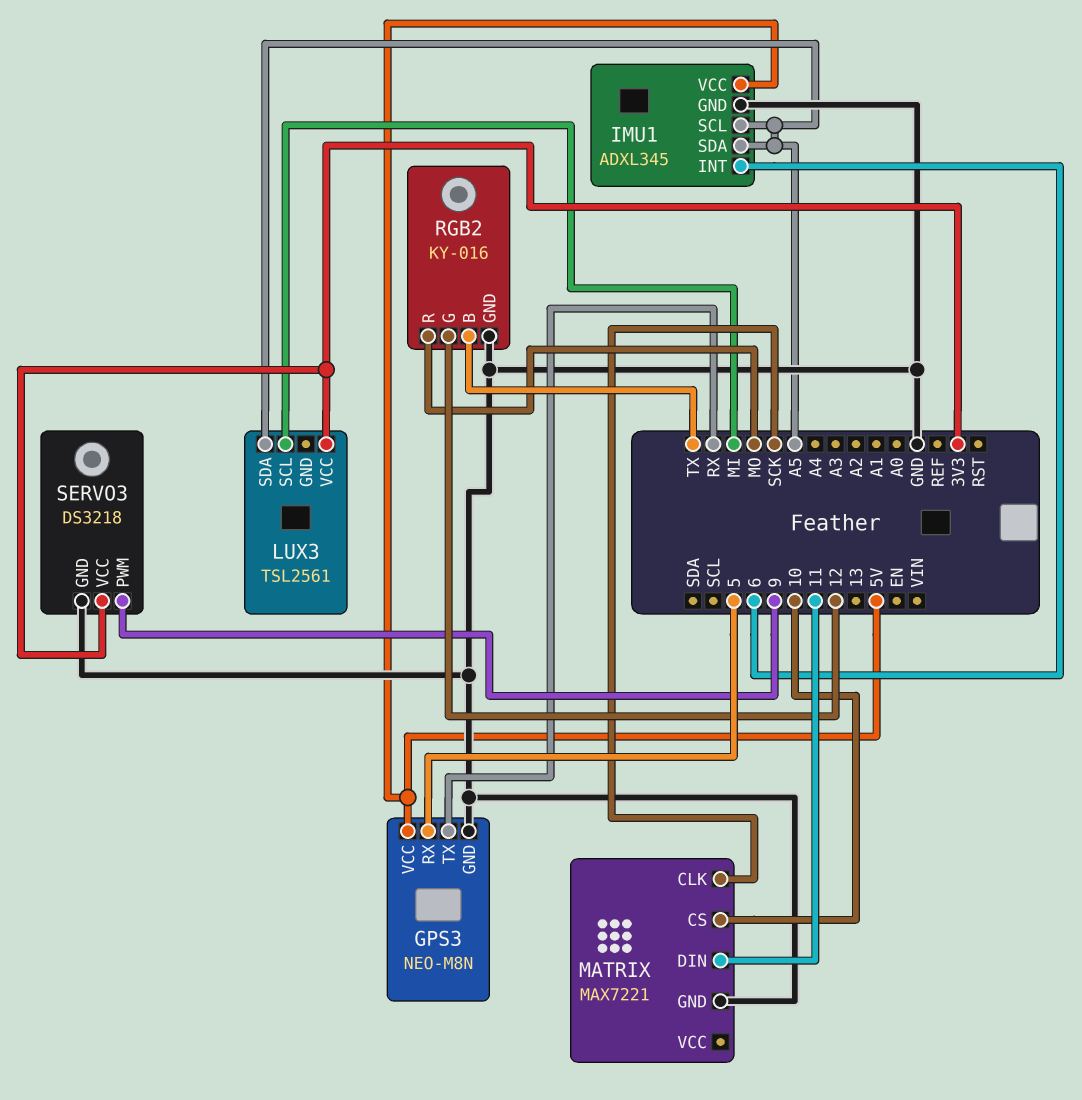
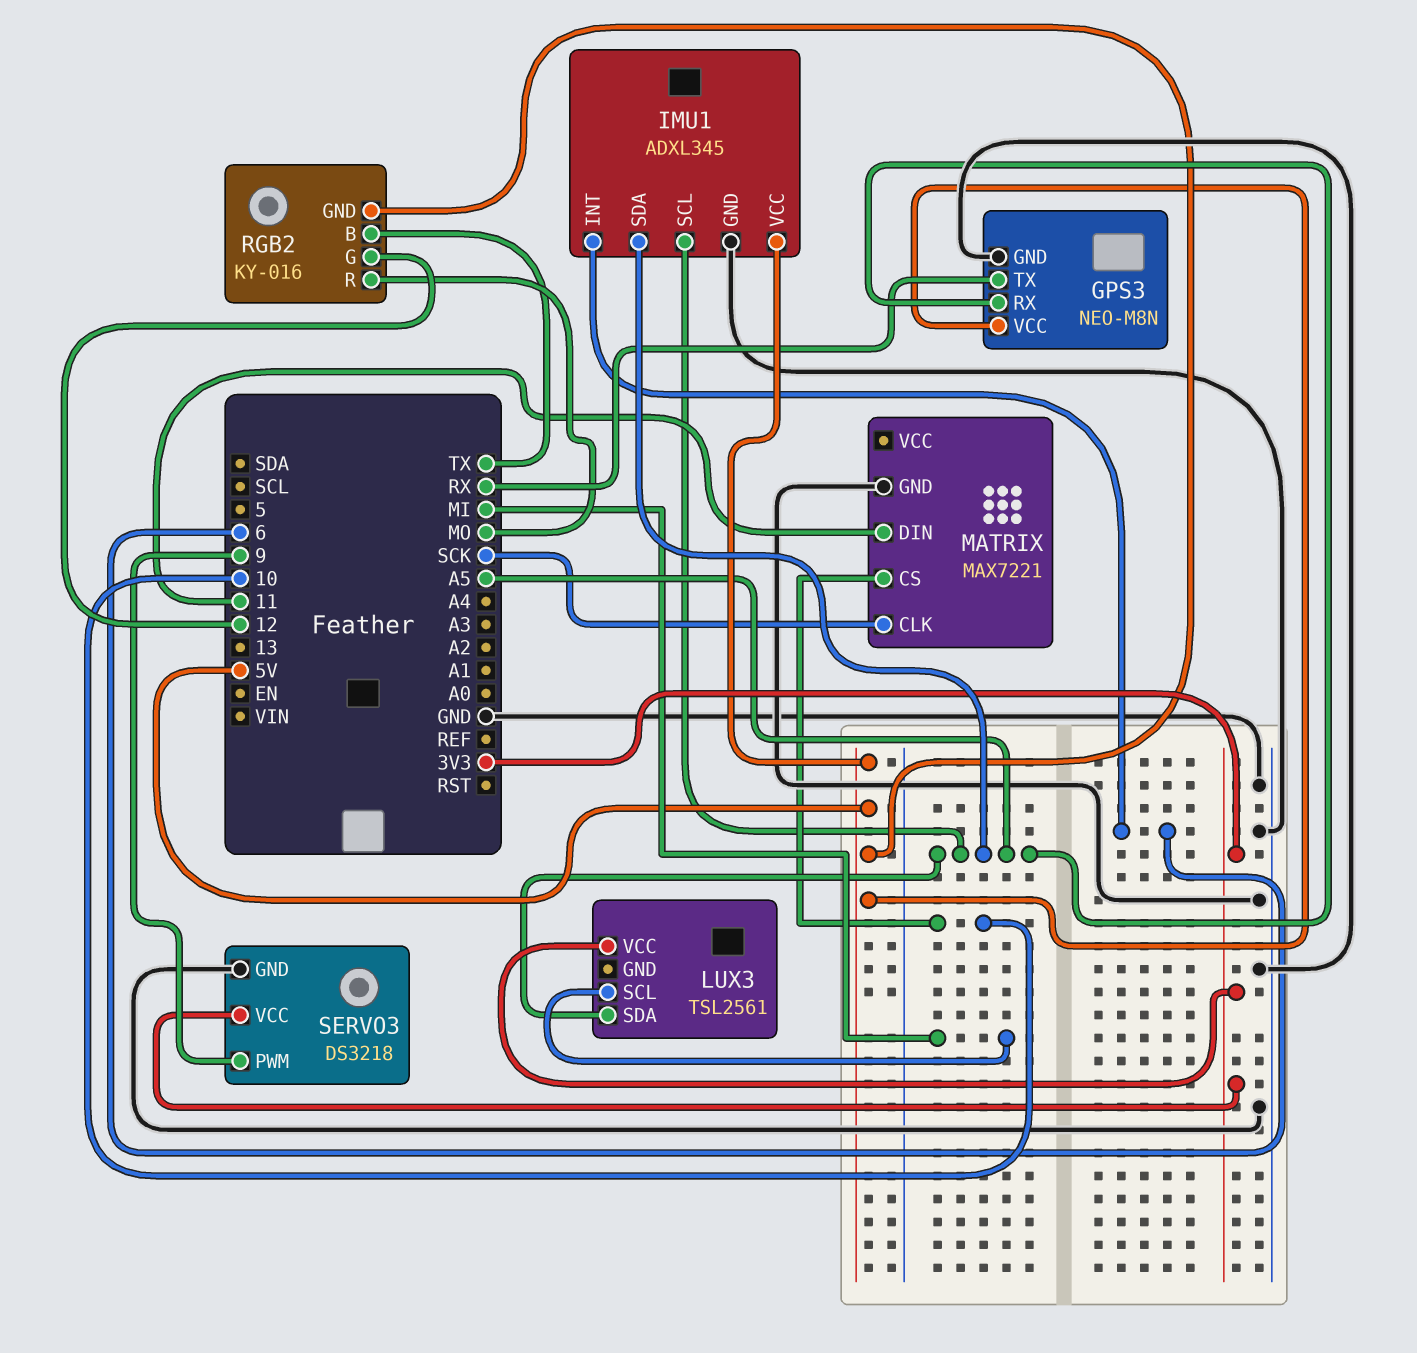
GPS3 pin RX: 5 -> A5
RGB2 pin GND: GND -> 5V

